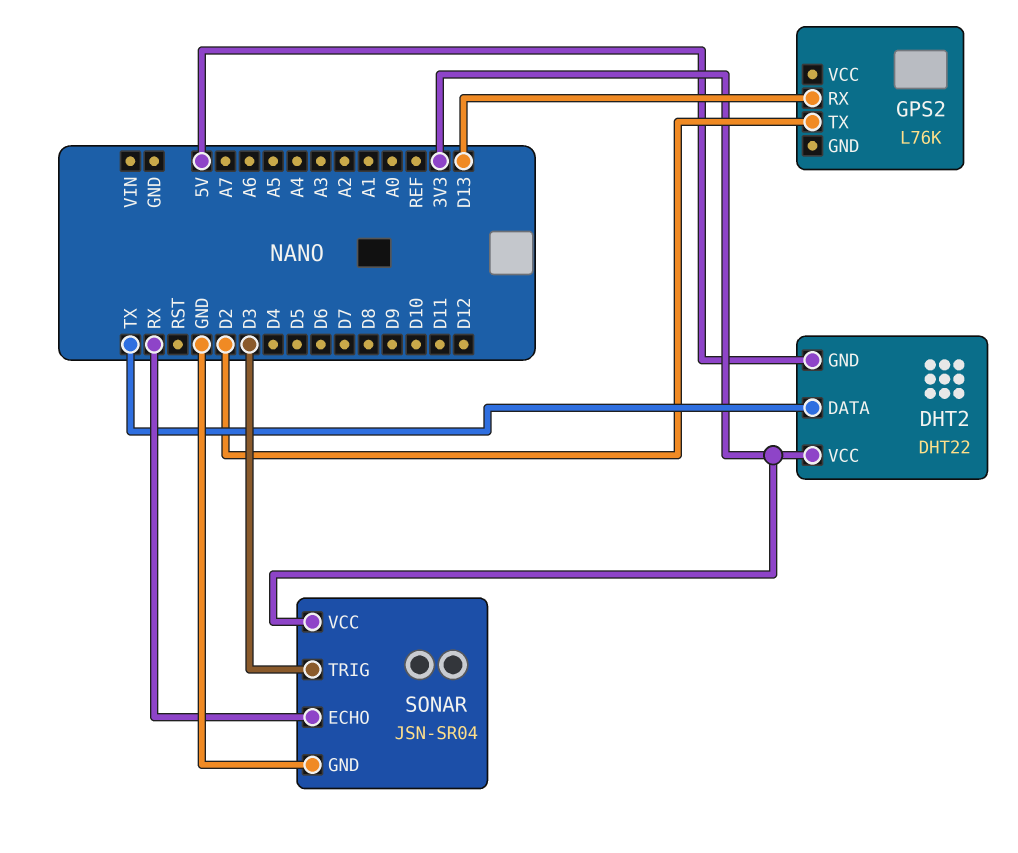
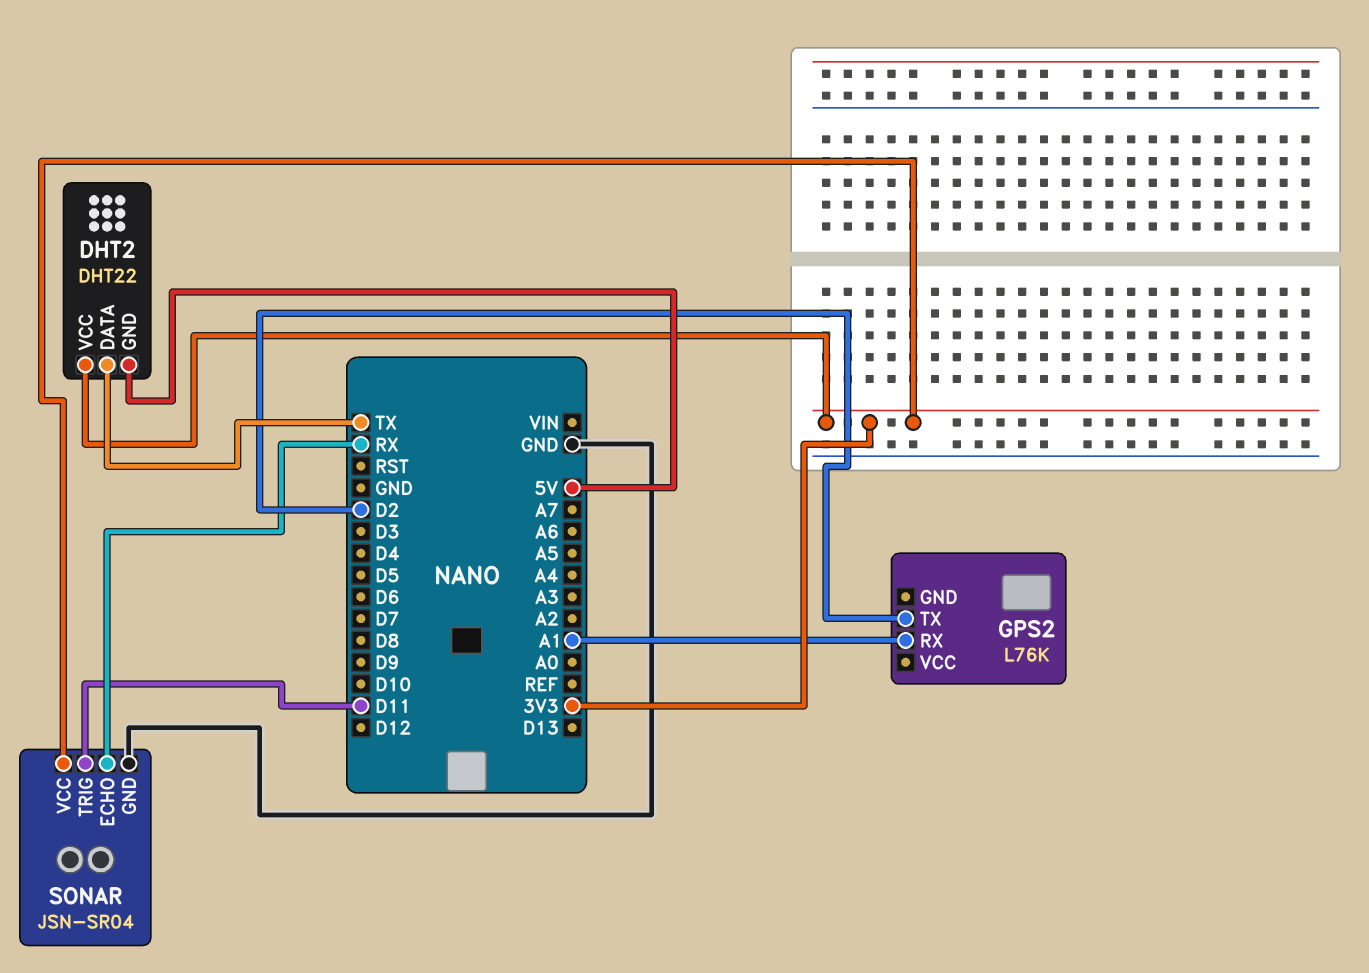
GPS2 pin RX: D13 -> A1
SONAR pin TRIG: D3 -> D11

